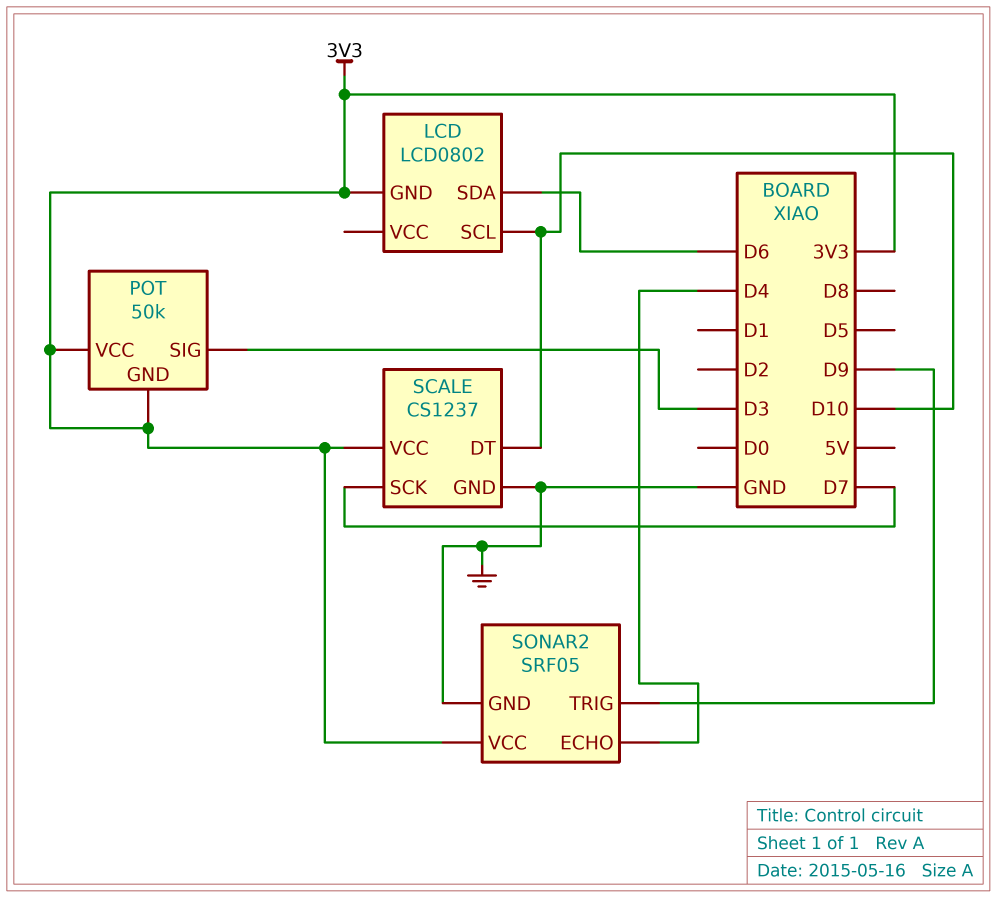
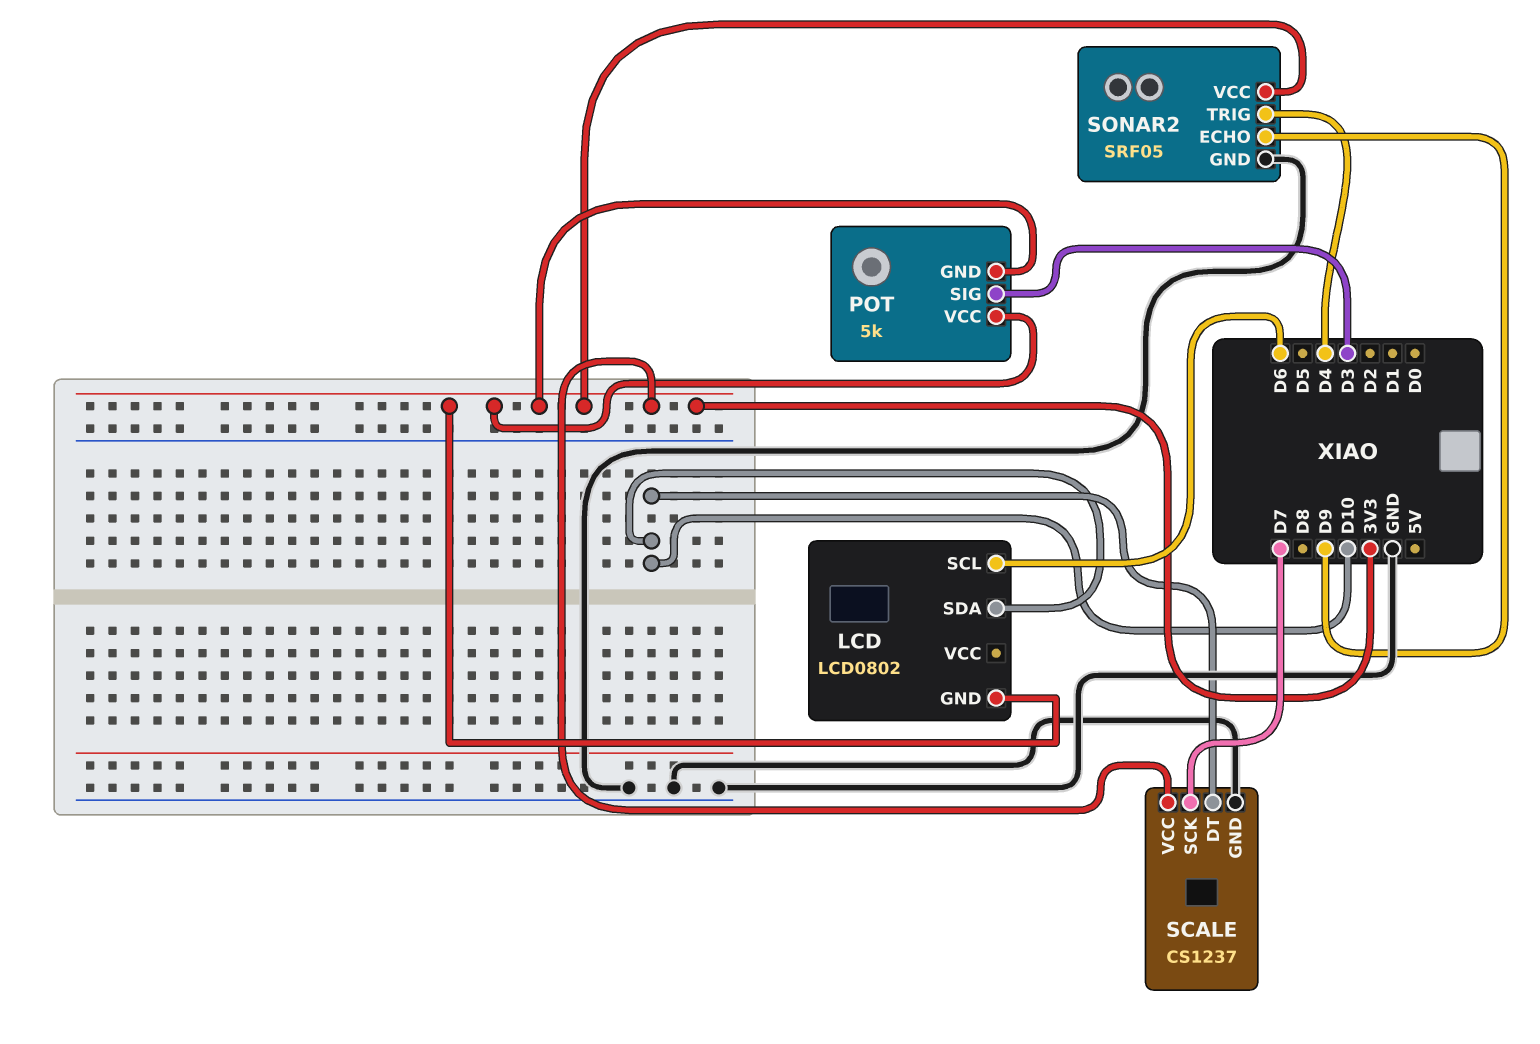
LCD pin SCL: D10 -> D6
LCD pin SDA: D6 -> D10
POT: 50k -> 5k
SONAR2 pin ECHO: D4 -> D9
SONAR2 pin TRIG: D9 -> D4

